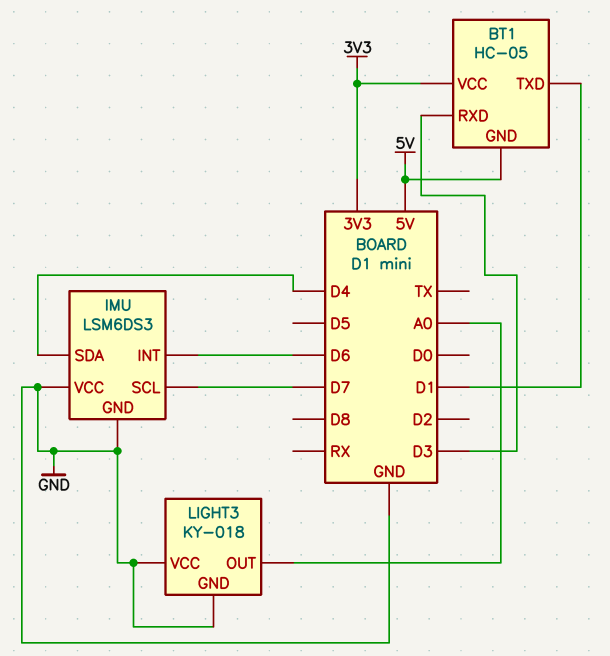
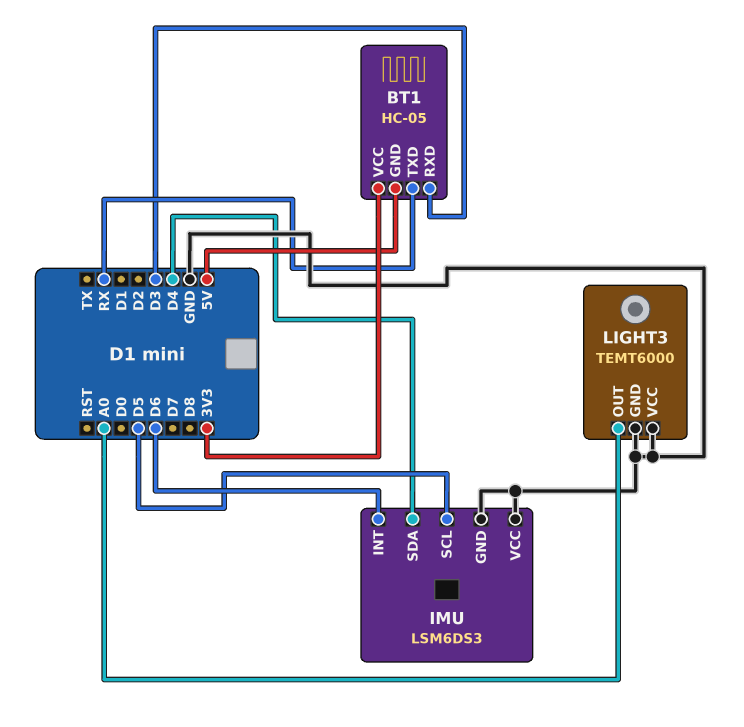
BT1 pin TXD: D1 -> RX
IMU pin SCL: D7 -> D5
LIGHT3: KY-018 -> TEMT6000

